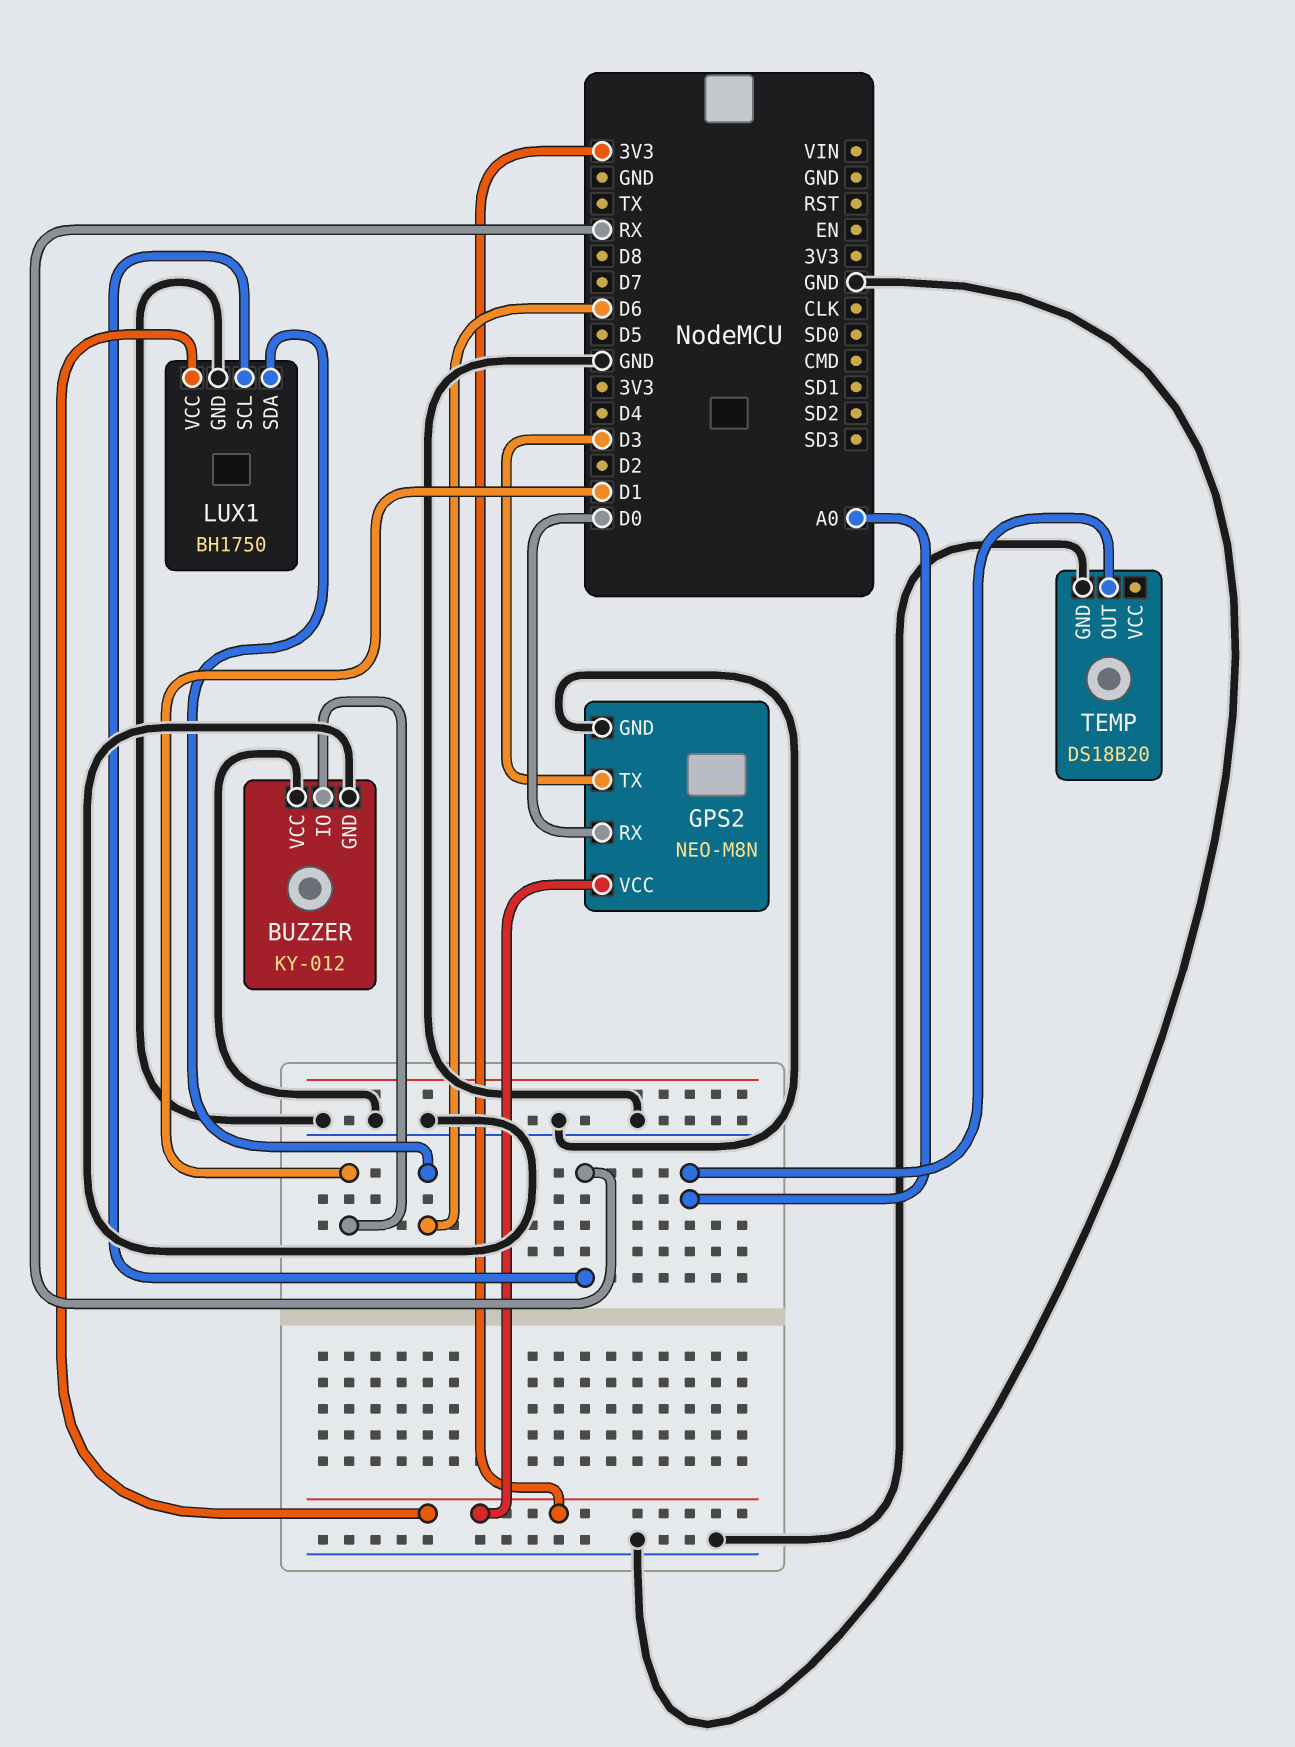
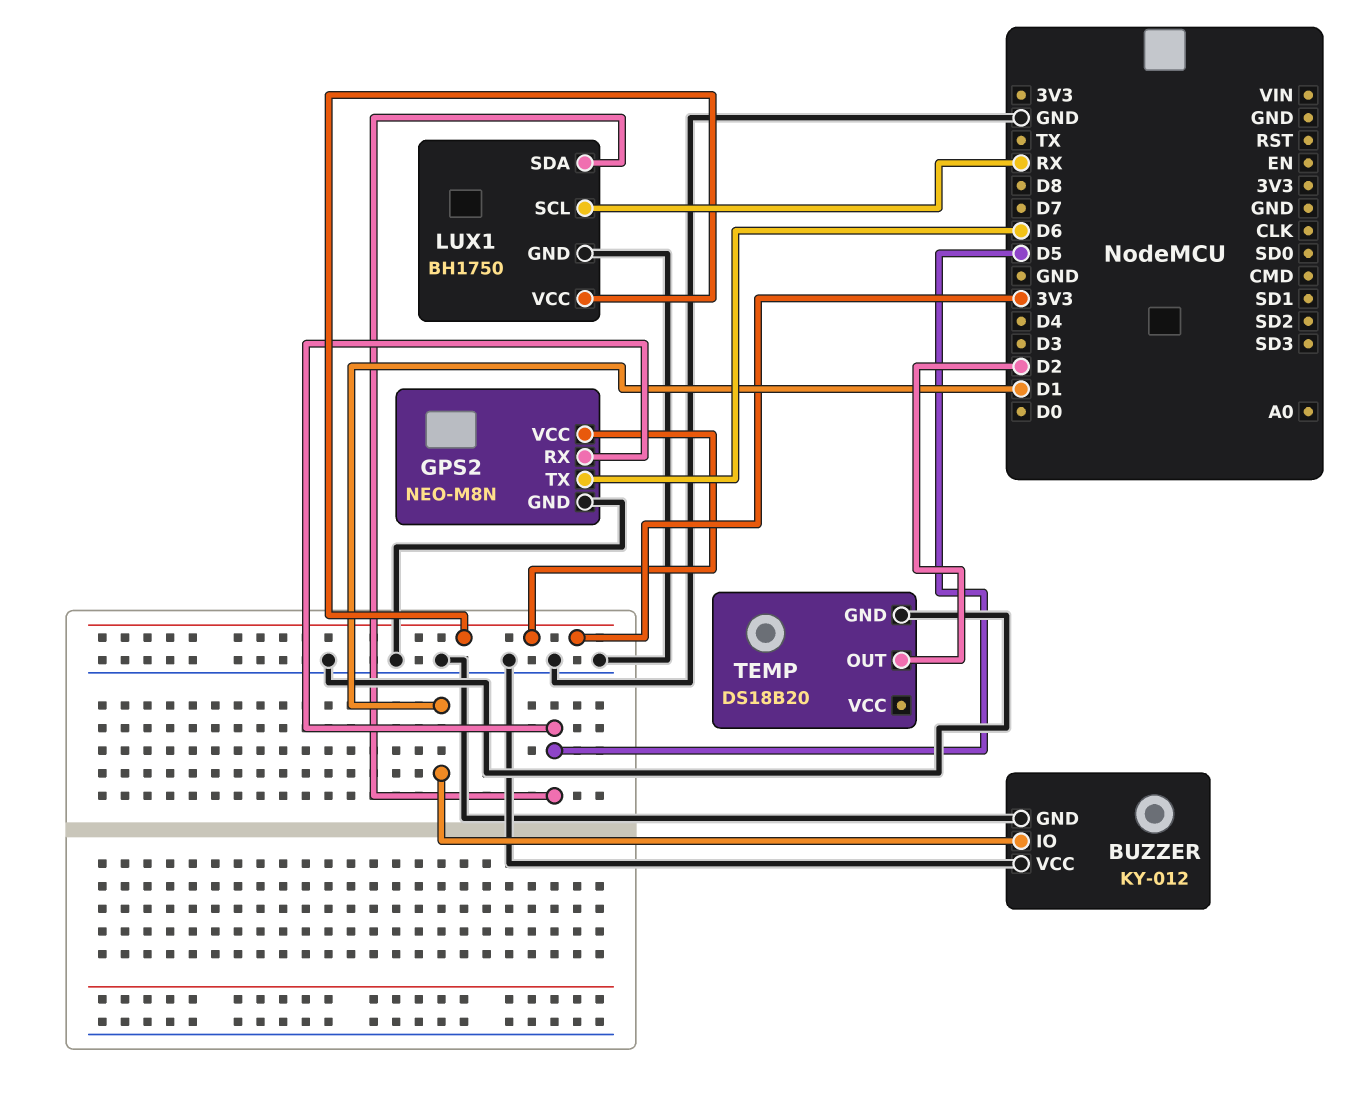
GPS2 pin RX: D0 -> D5
GPS2 pin TX: D3 -> D6
LUX1 pin SDA: D6 -> D5
TEMP pin OUT: A0 -> D2

